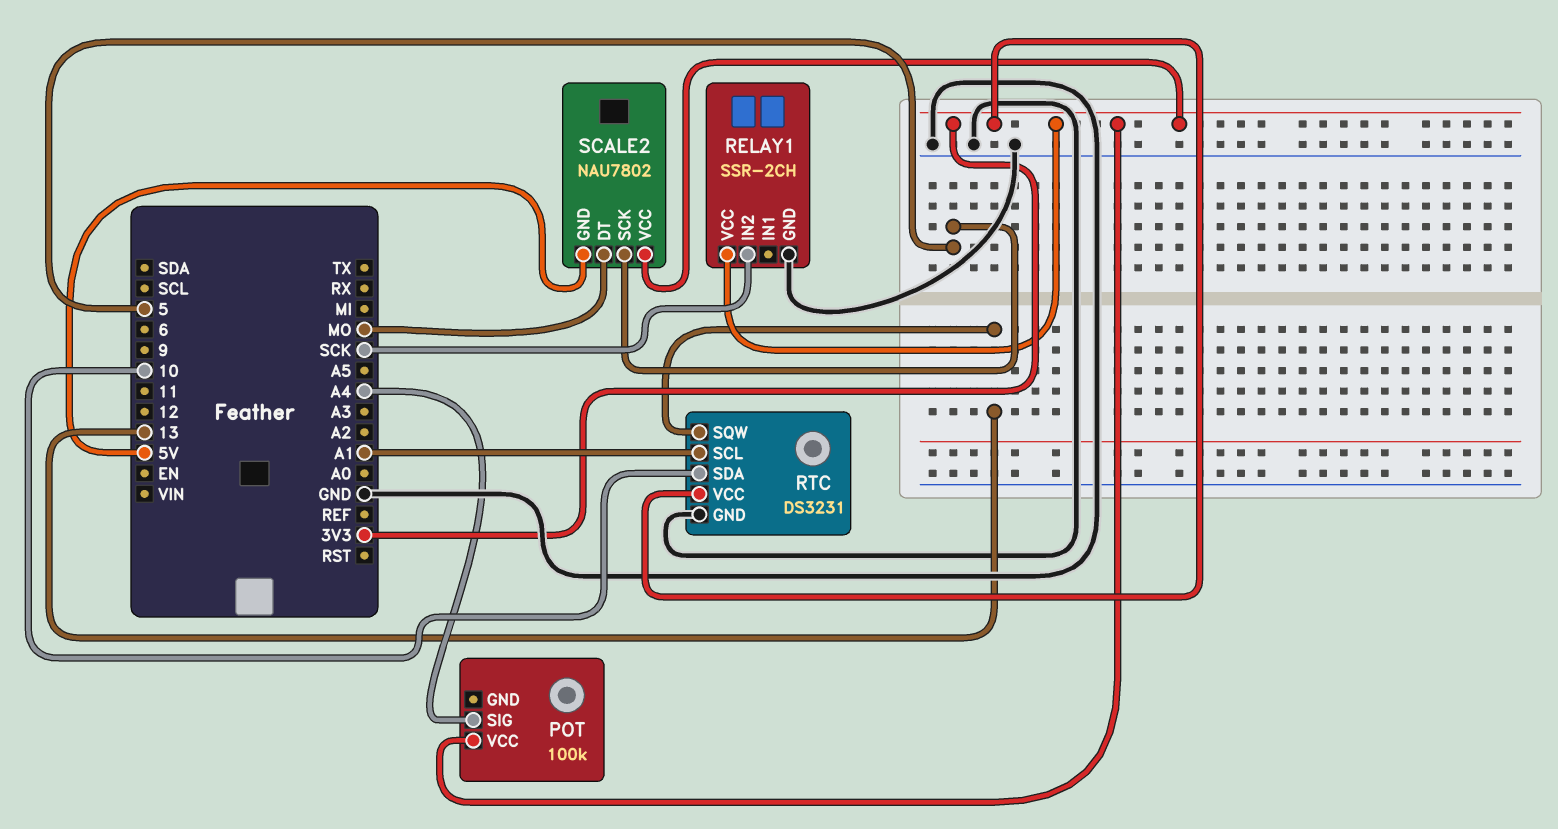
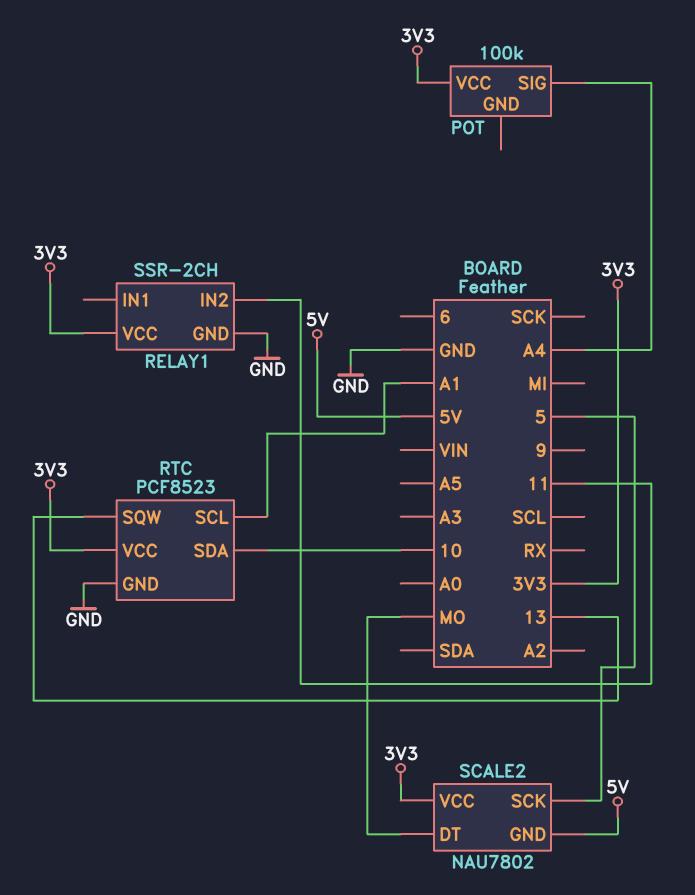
RELAY1 pin IN2: SCK -> 11
RTC: DS3231 -> PCF8523

